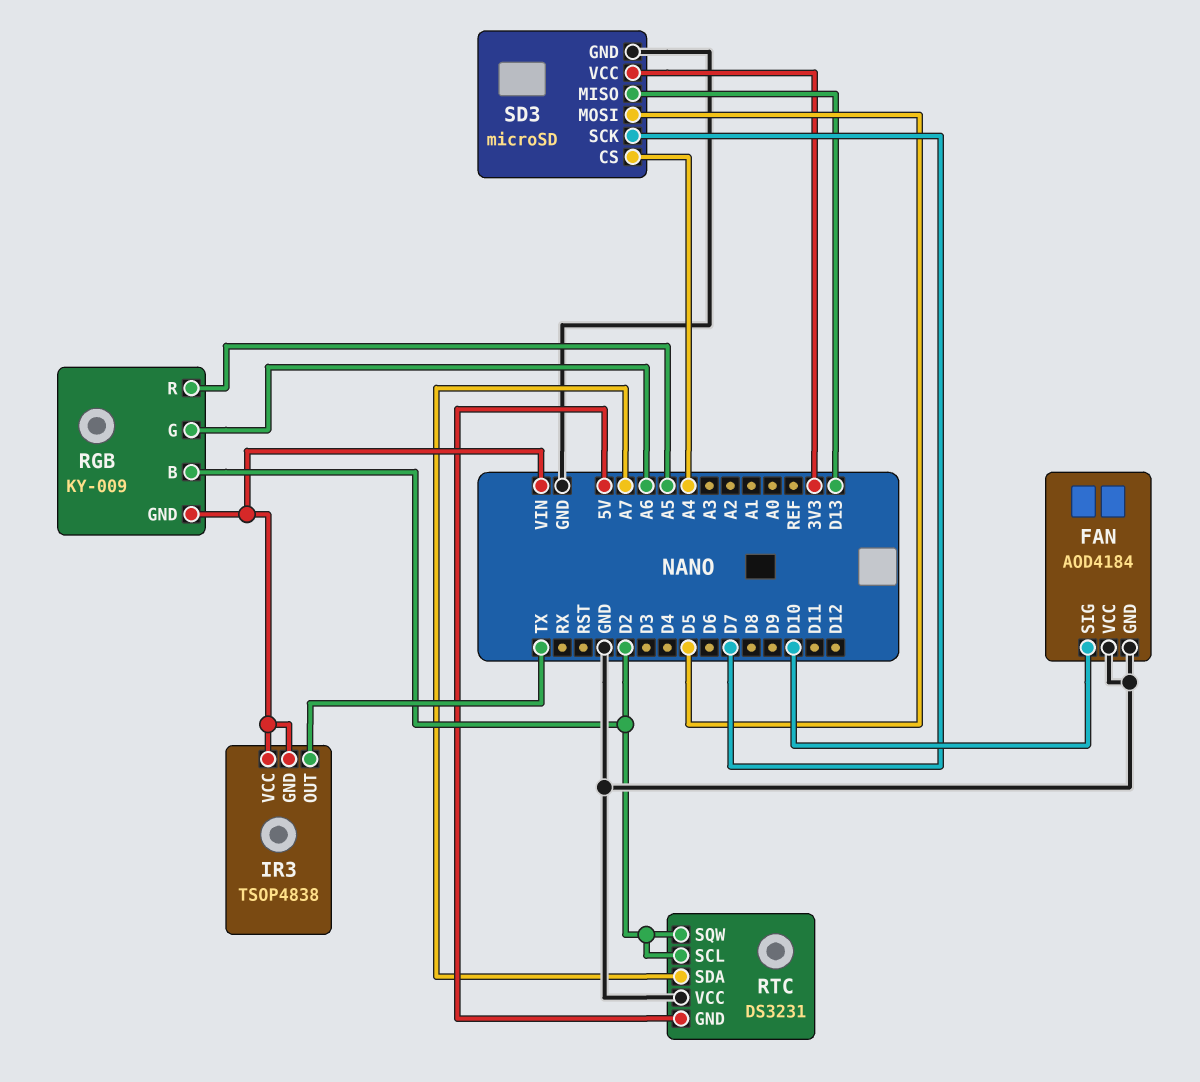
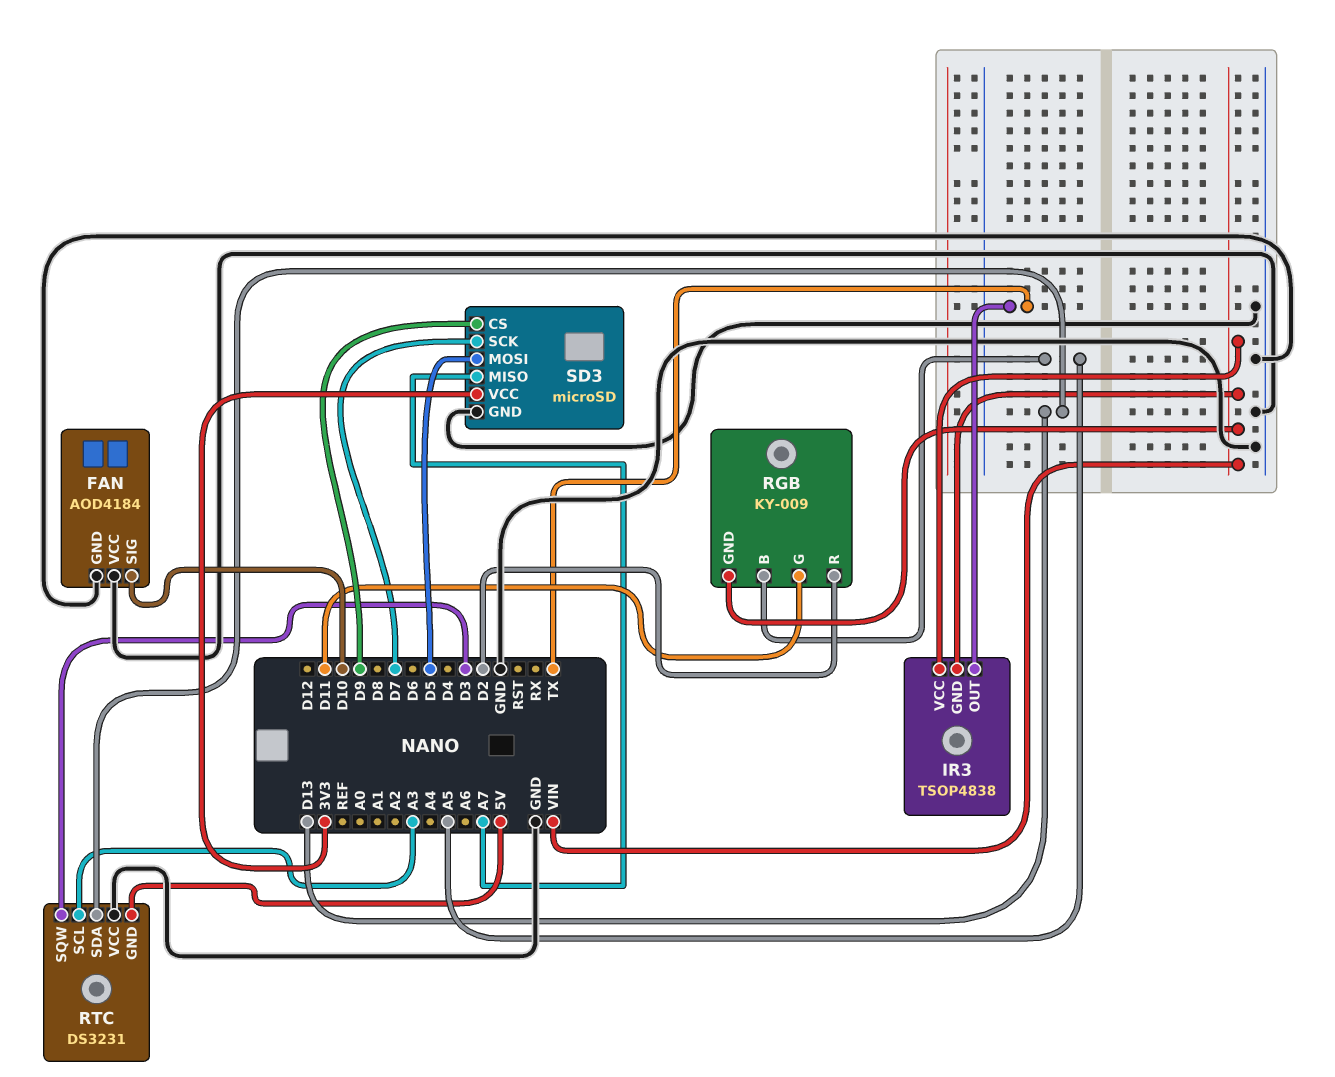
RGB pin B: D2 -> A5
RGB pin G: A6 -> D11
RGB pin R: A5 -> D2
RTC pin SCL: D2 -> A3
RTC pin SDA: A7 -> D13
RTC pin SQW: D2 -> D3
SD3 pin CS: A4 -> D9
SD3 pin MISO: D13 -> A7

